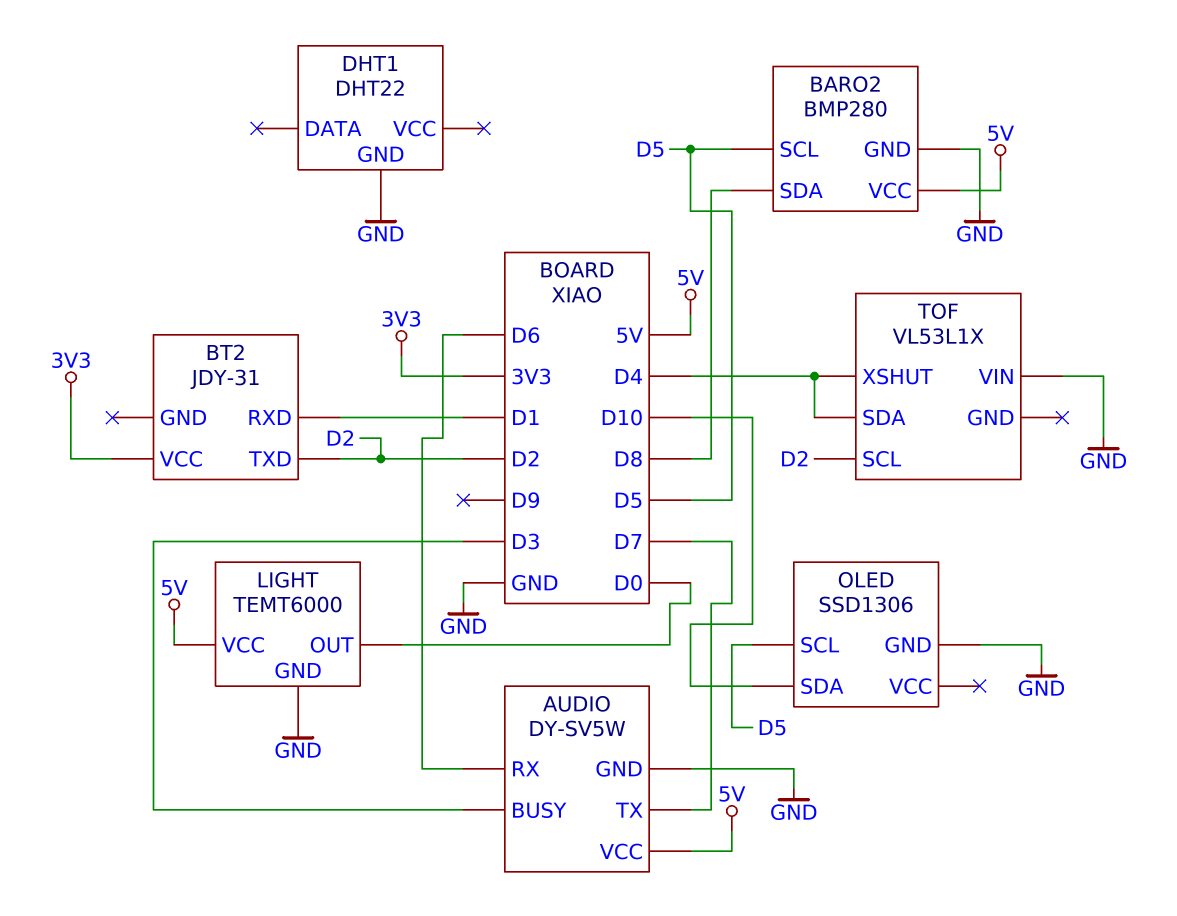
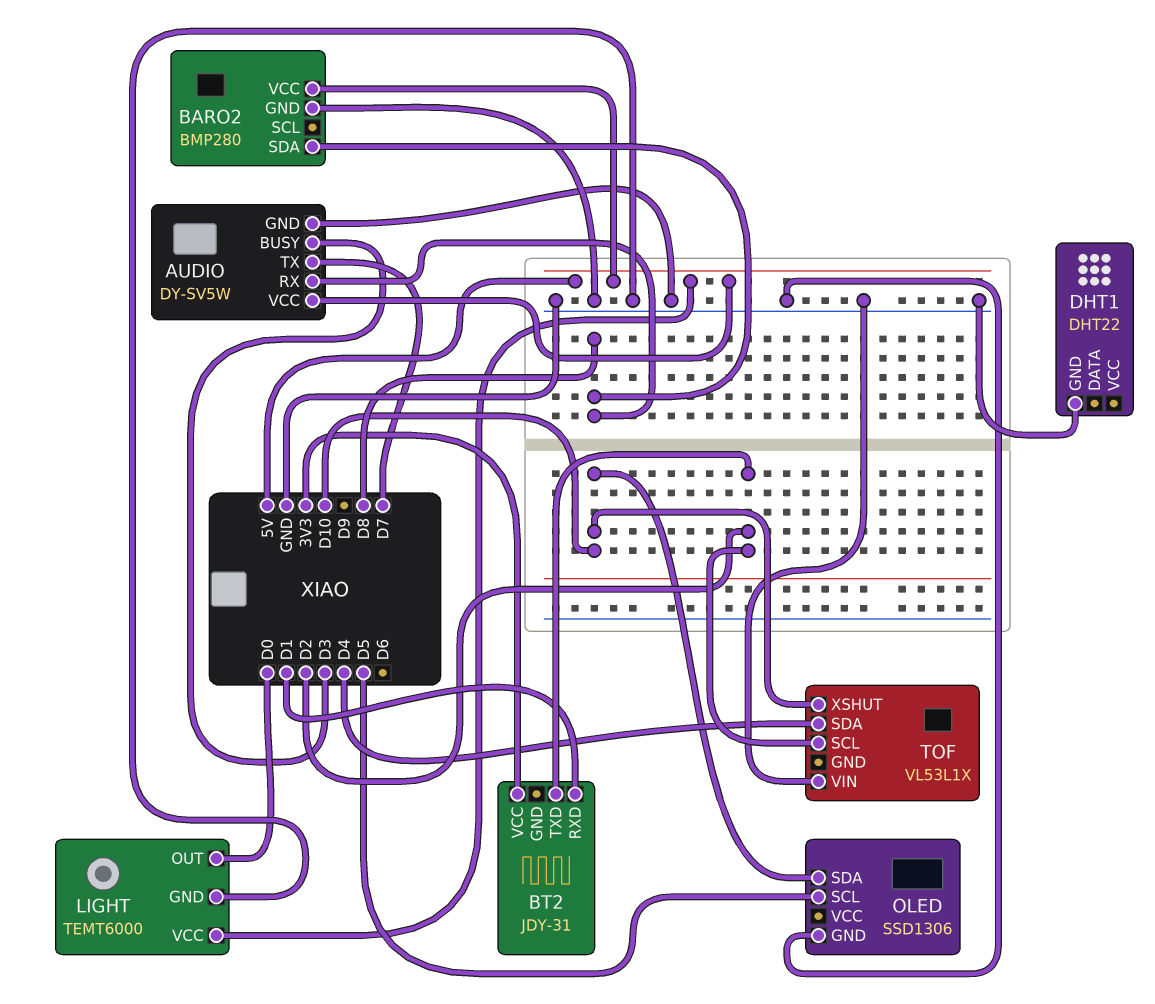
AUDIO pin RX: D6 -> D8
BARO2 pin SCL: D5 -> none
TOF pin XSHUT: D4 -> D10

